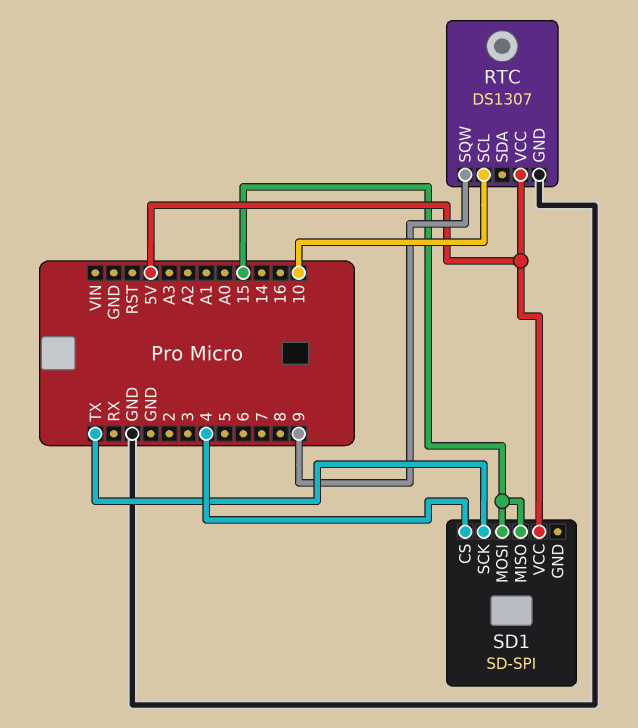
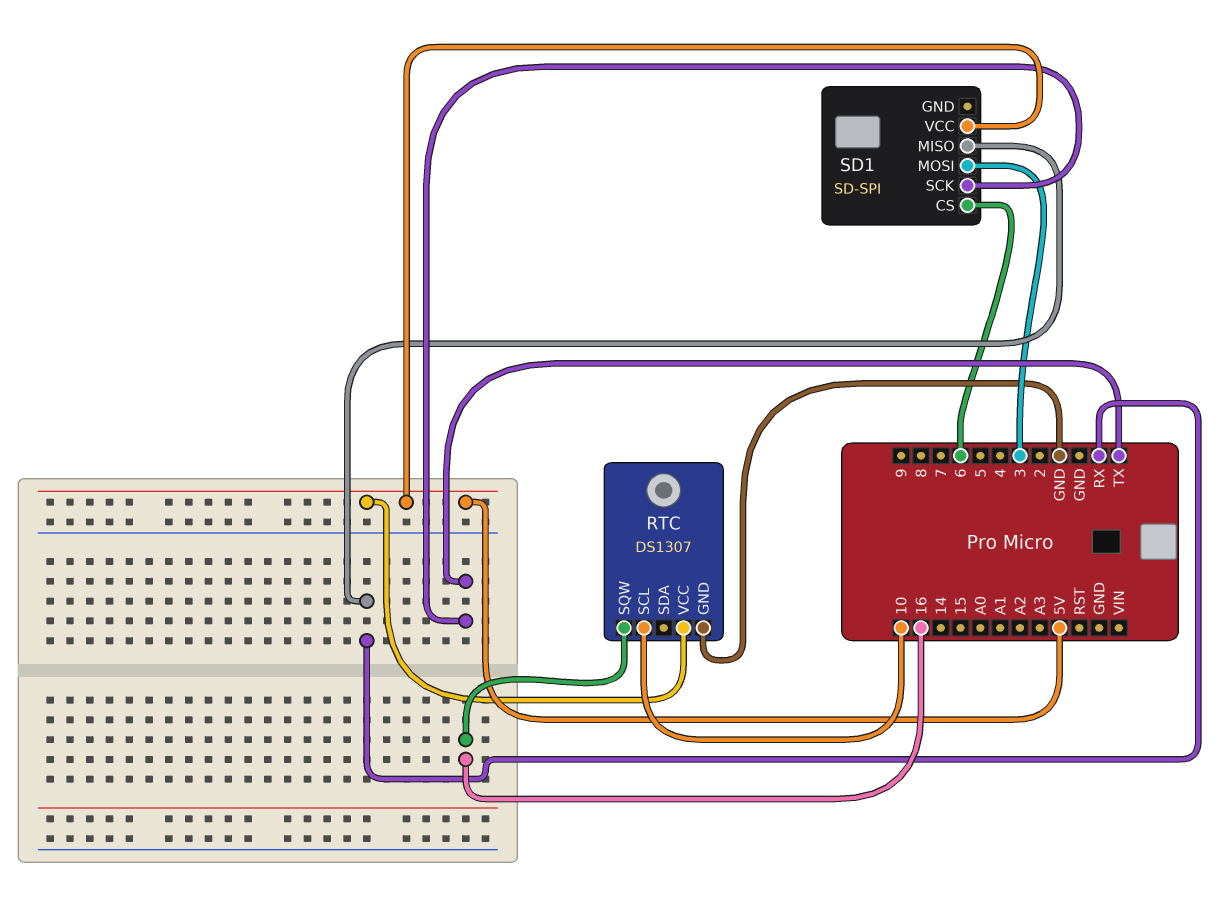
RTC pin SQW: 9 -> 16
SD1 pin CS: 4 -> 6
SD1 pin MISO: 15 -> RX
SD1 pin MOSI: 15 -> 3

